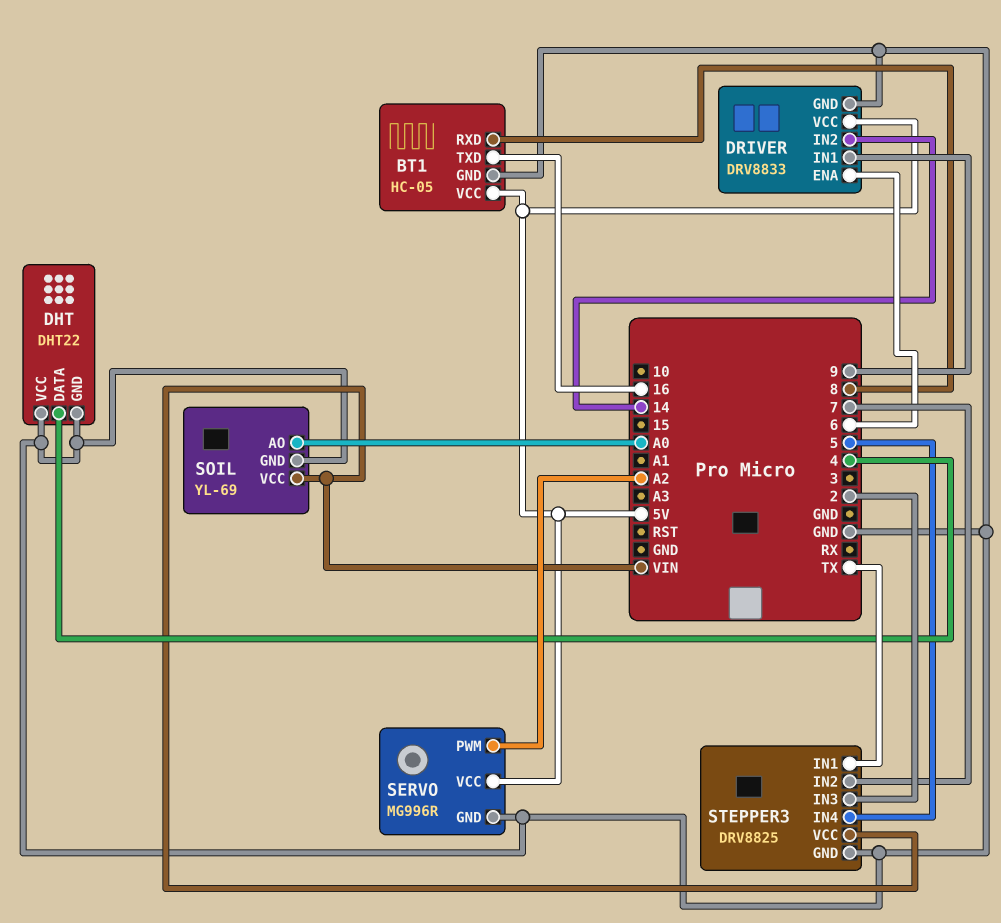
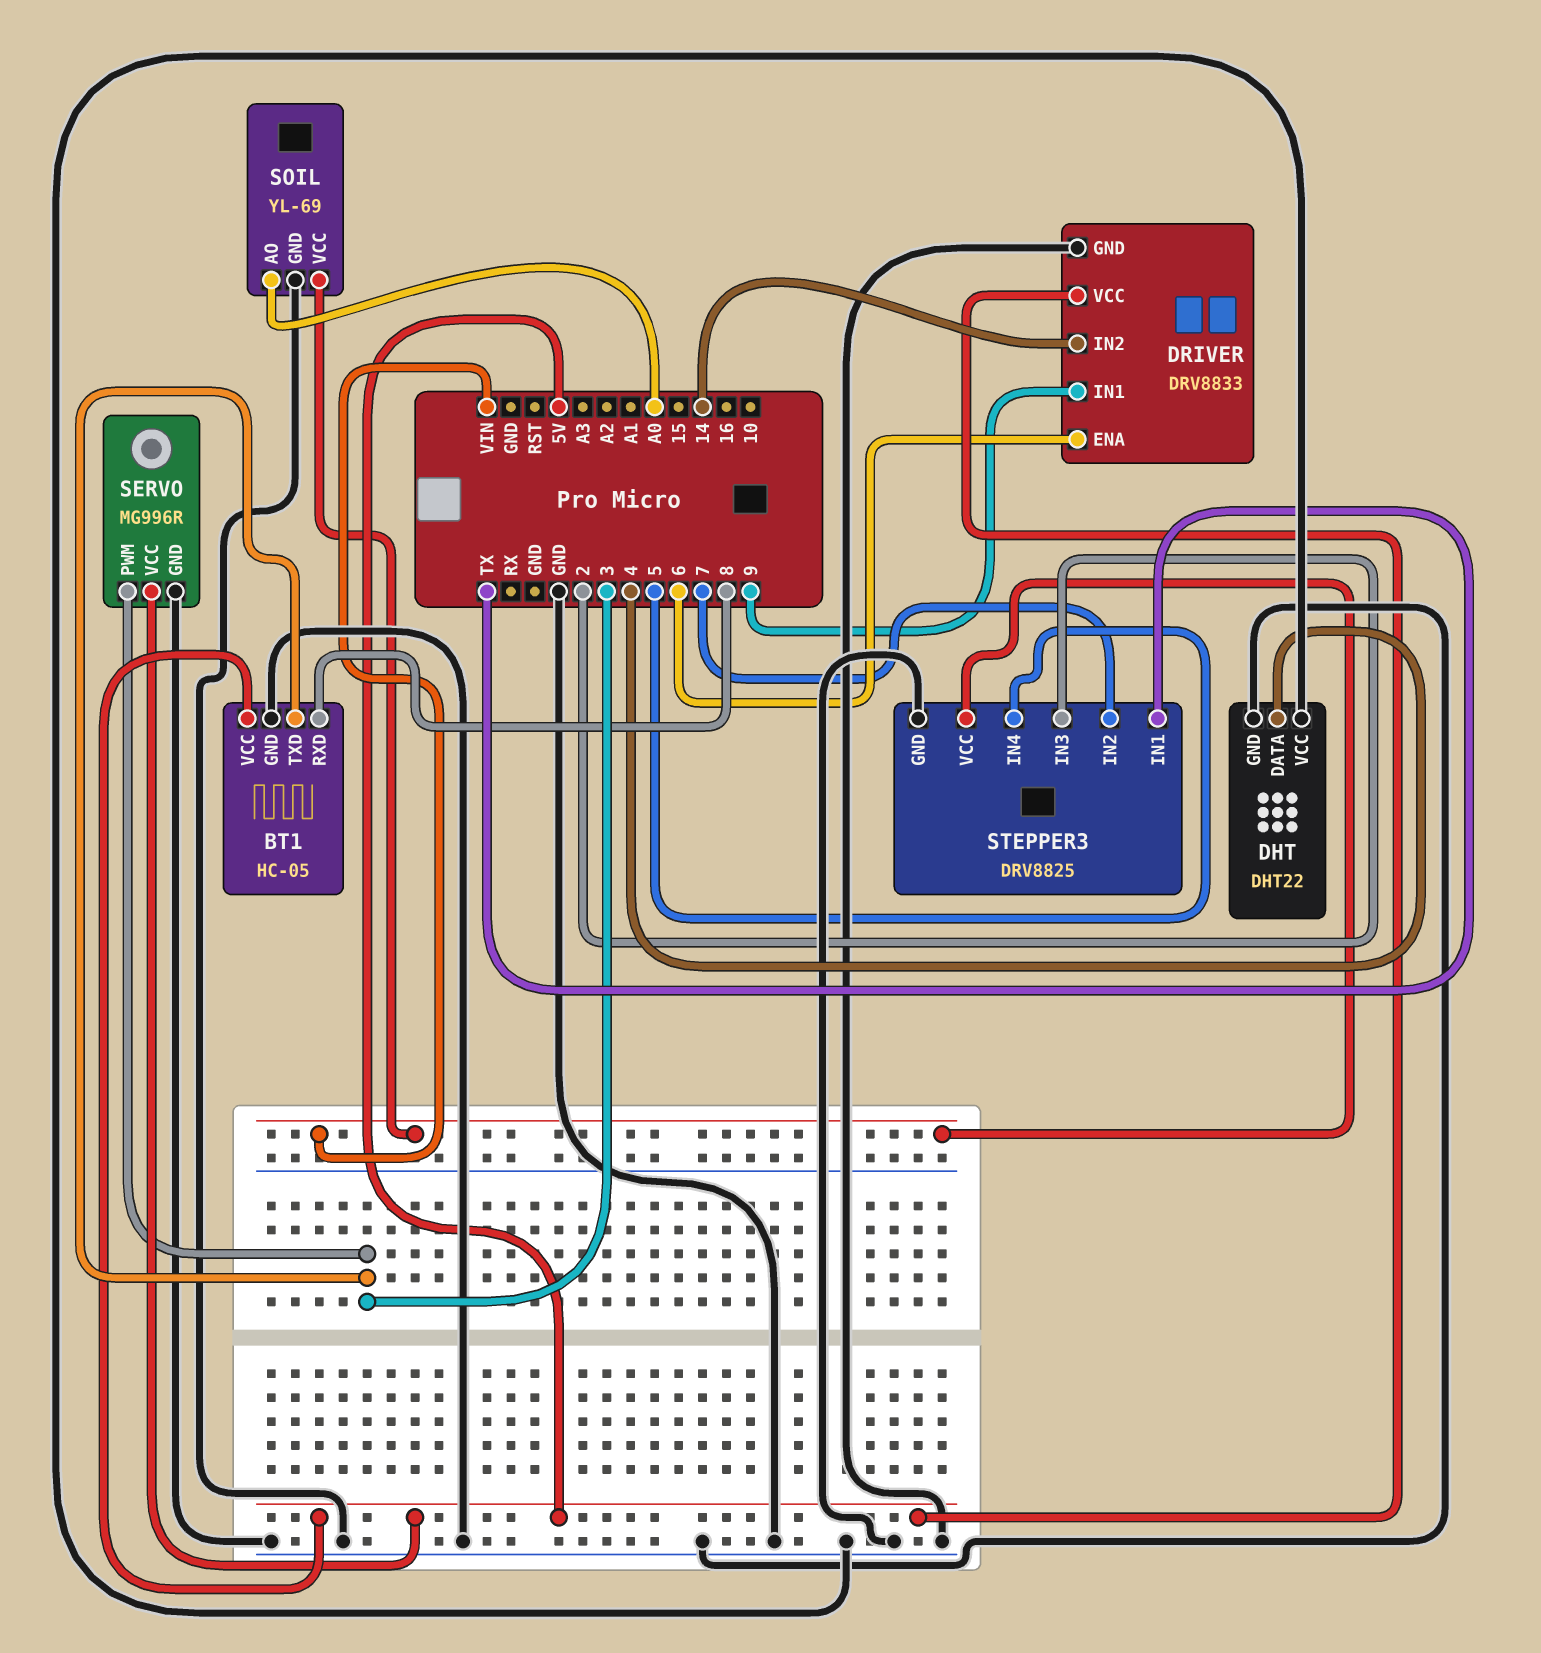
BT1 pin TXD: 16 -> 3
SERVO pin PWM: A2 -> 3

